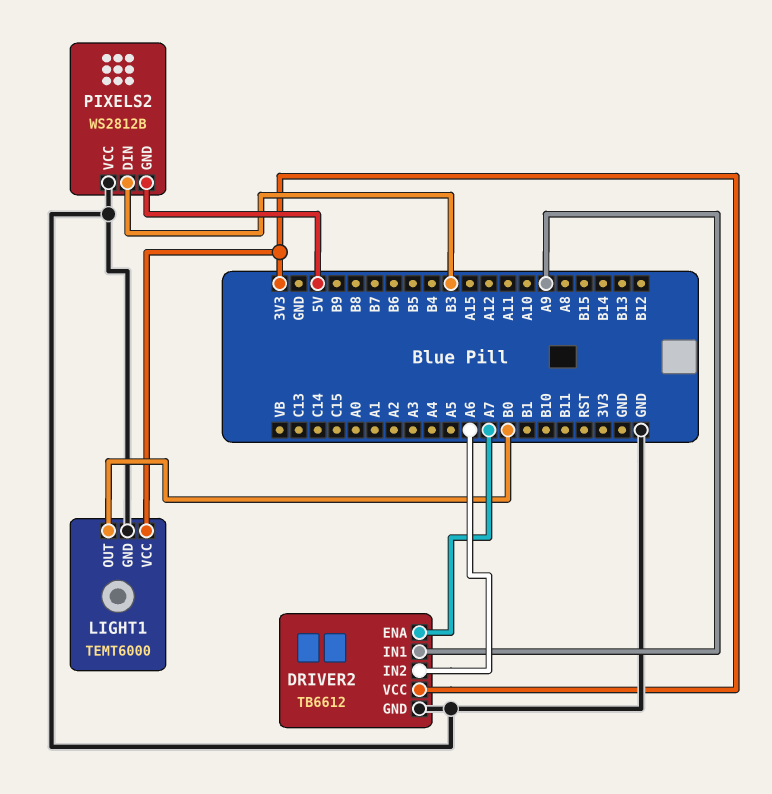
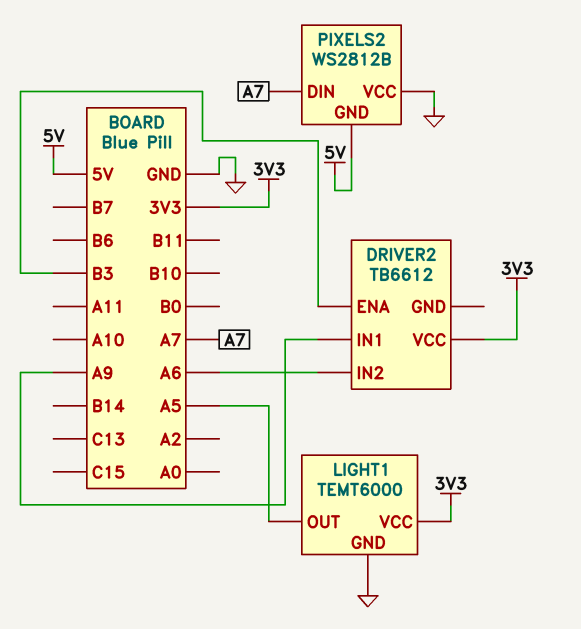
DRIVER2 pin ENA: A7 -> B3
DRIVER2 pin GND: GND -> none
LIGHT1 pin OUT: B0 -> A5
PIXELS2 pin DIN: B3 -> A7

